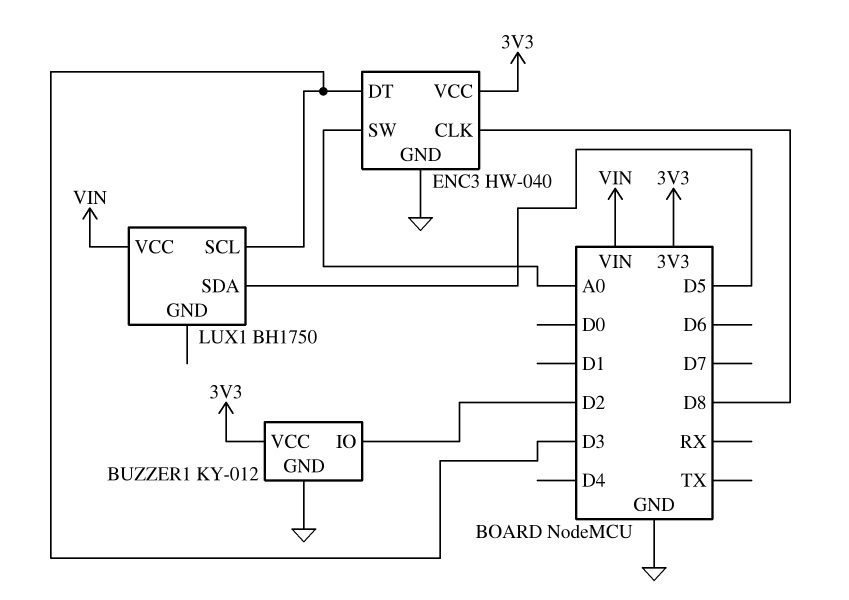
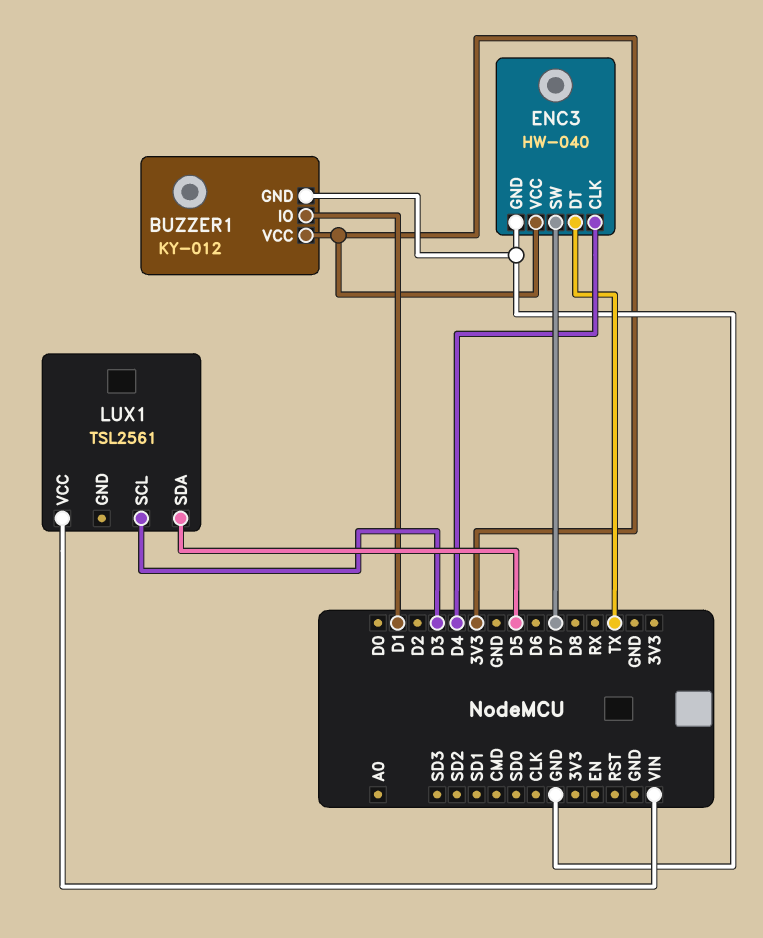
BUZZER1 pin IO: D2 -> D1
ENC3 pin CLK: D8 -> D4
ENC3 pin DT: D3 -> TX
ENC3 pin SW: A0 -> D7
LUX1: BH1750 -> TSL2561

